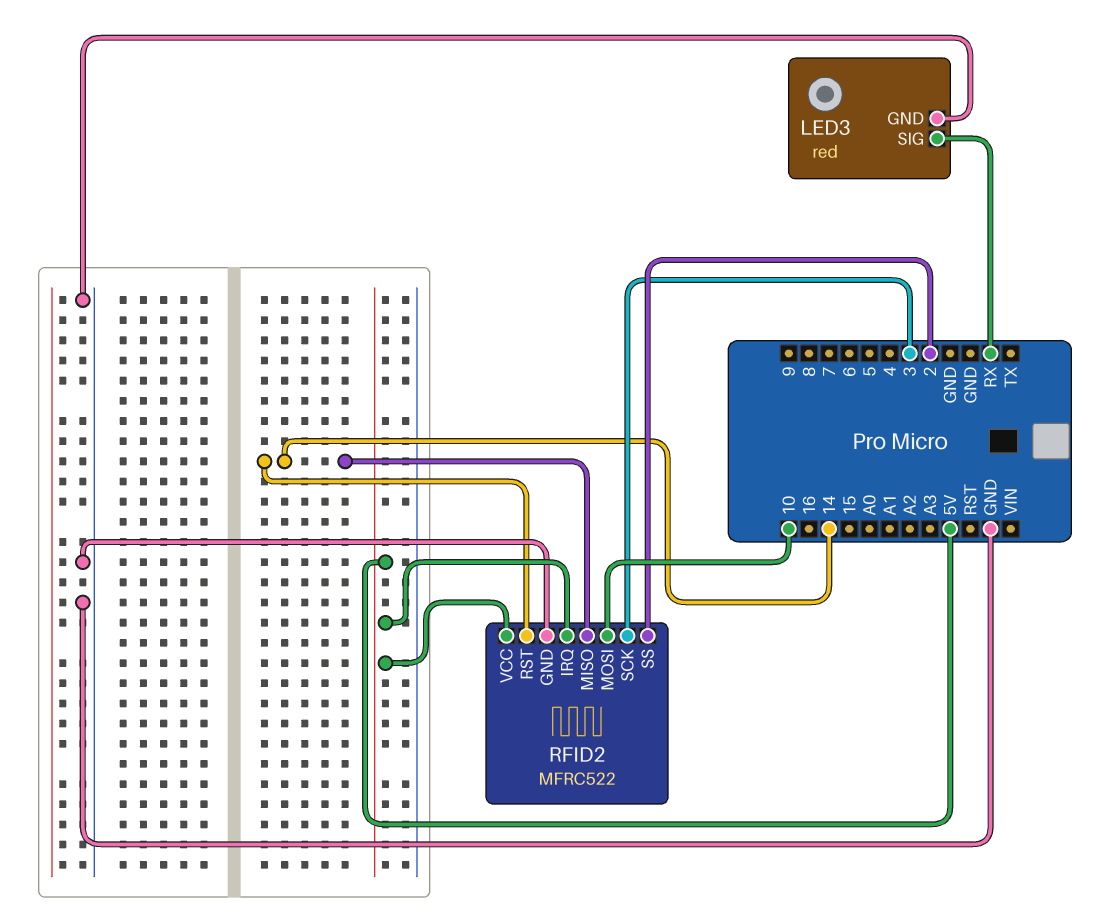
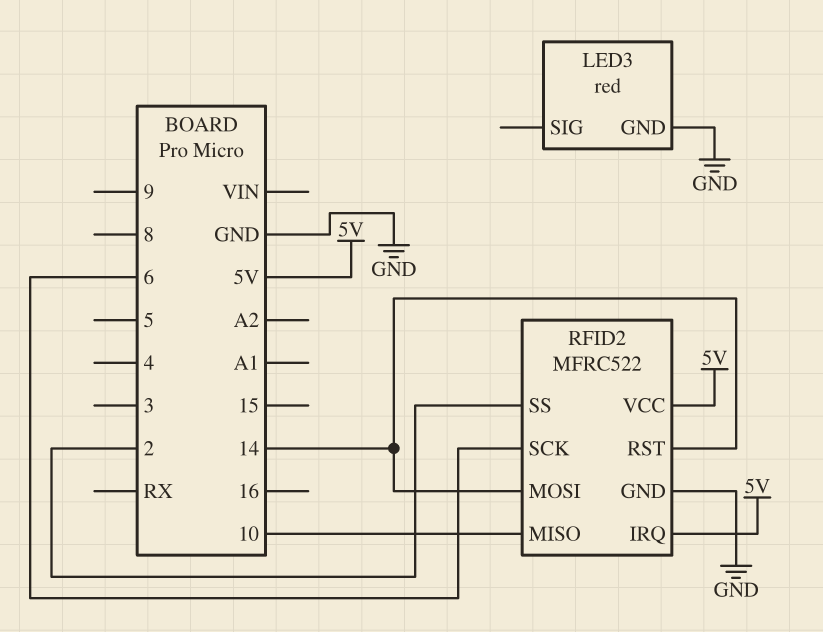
LED3 pin SIG: RX -> none
RFID2 pin MISO: 14 -> 10
RFID2 pin MOSI: 10 -> 14
RFID2 pin SCK: 3 -> 6

